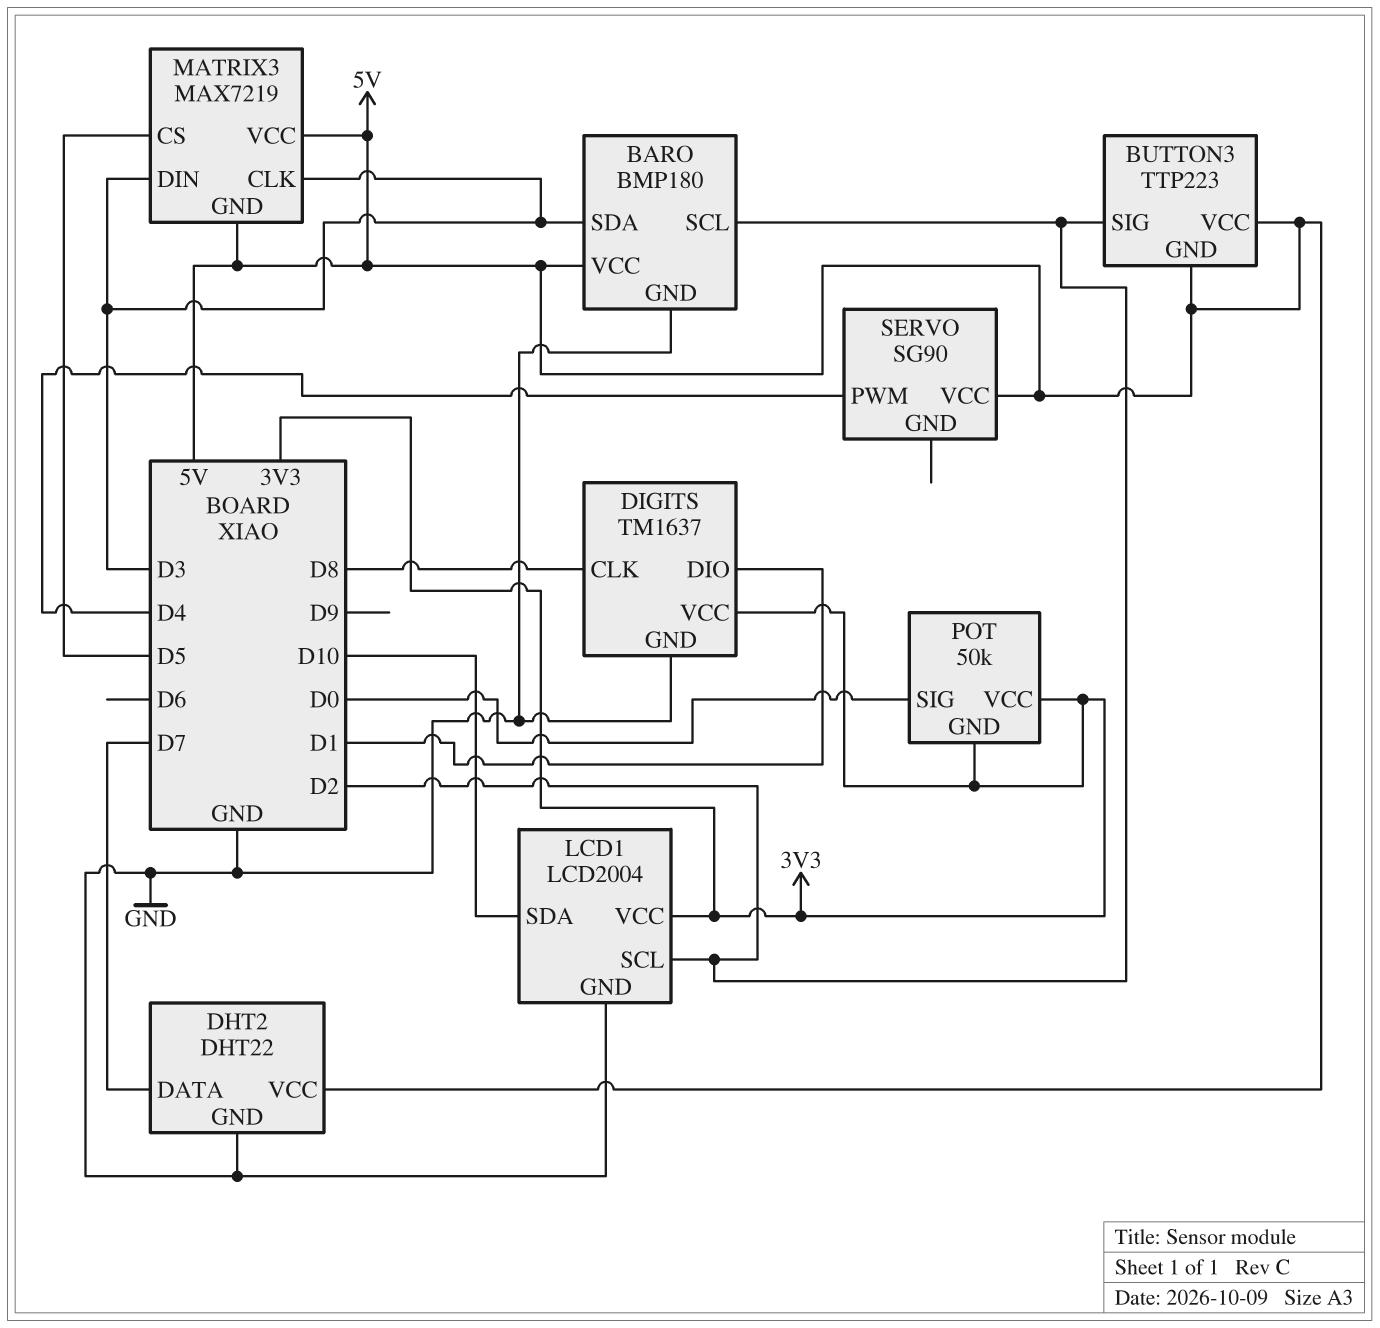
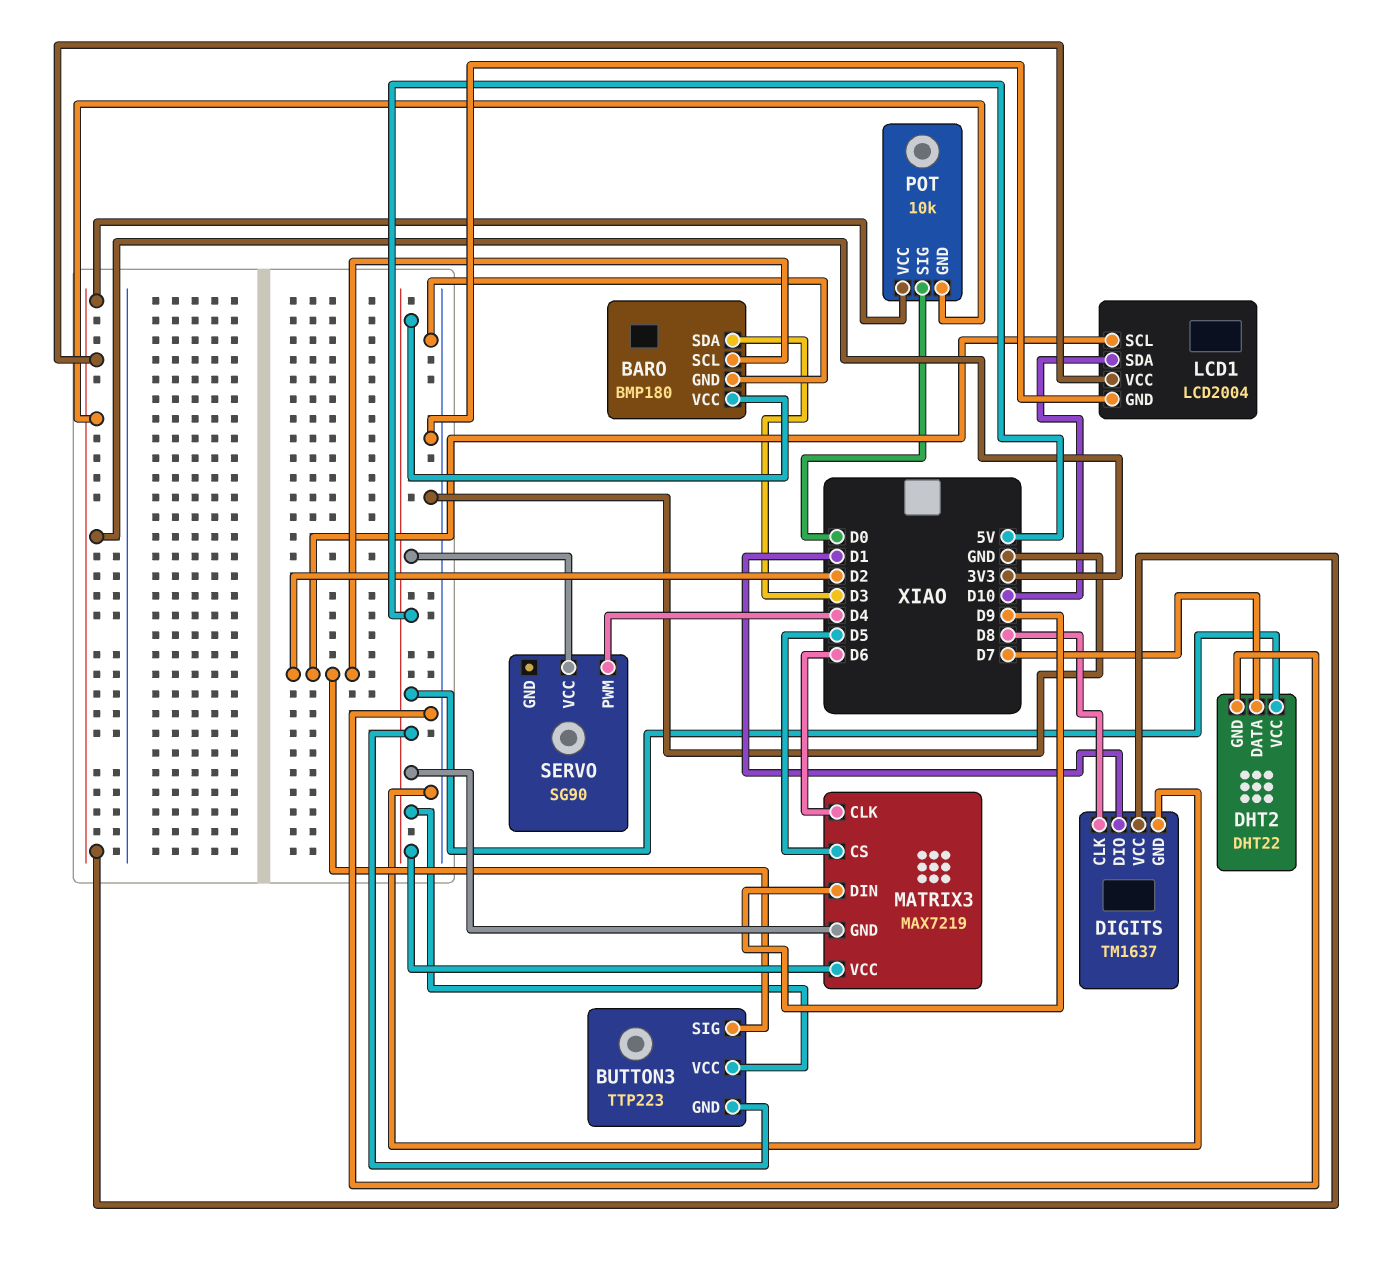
MATRIX3 pin CLK: D3 -> D6
MATRIX3 pin DIN: D3 -> D9
POT: 50k -> 10k

